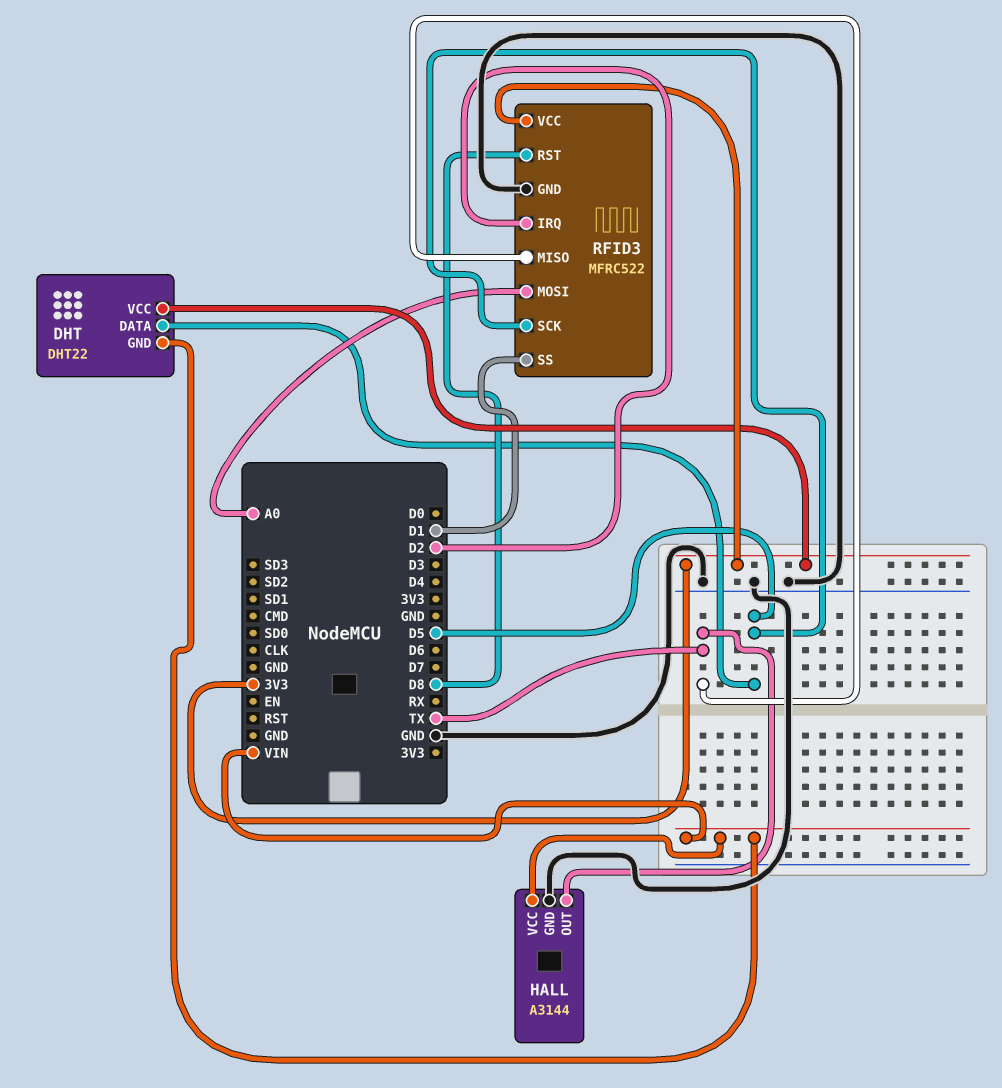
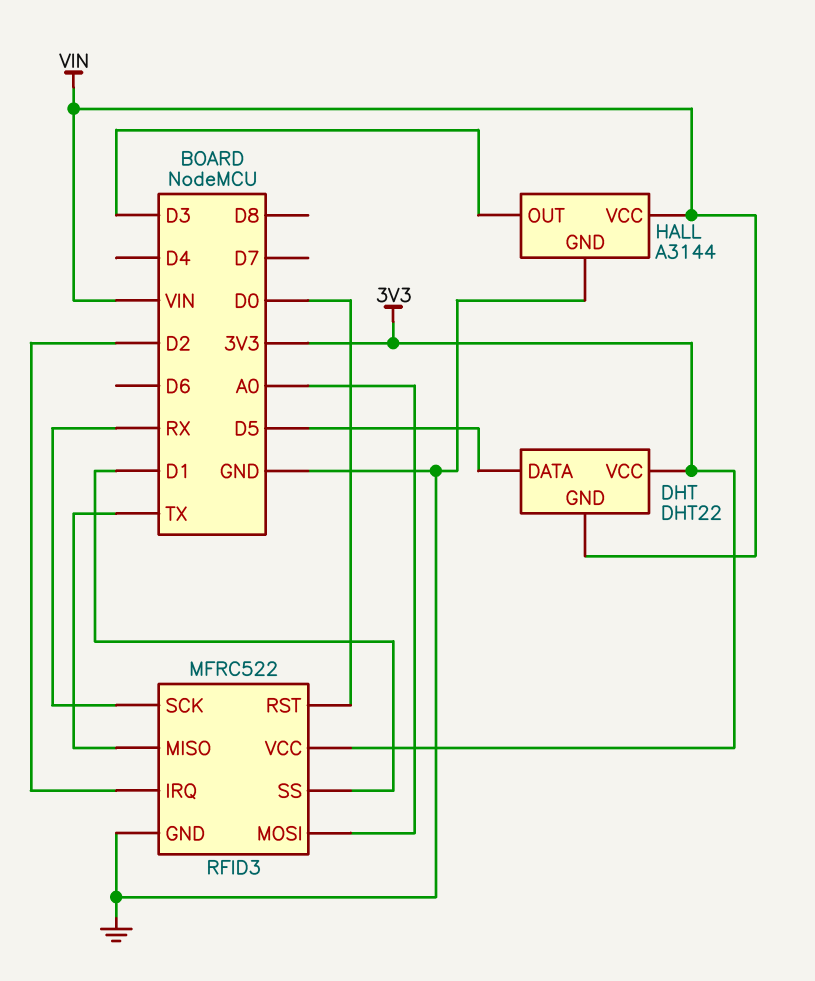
HALL pin OUT: TX -> D3
RFID3 pin RST: D8 -> D0
RFID3 pin SCK: D5 -> RX

